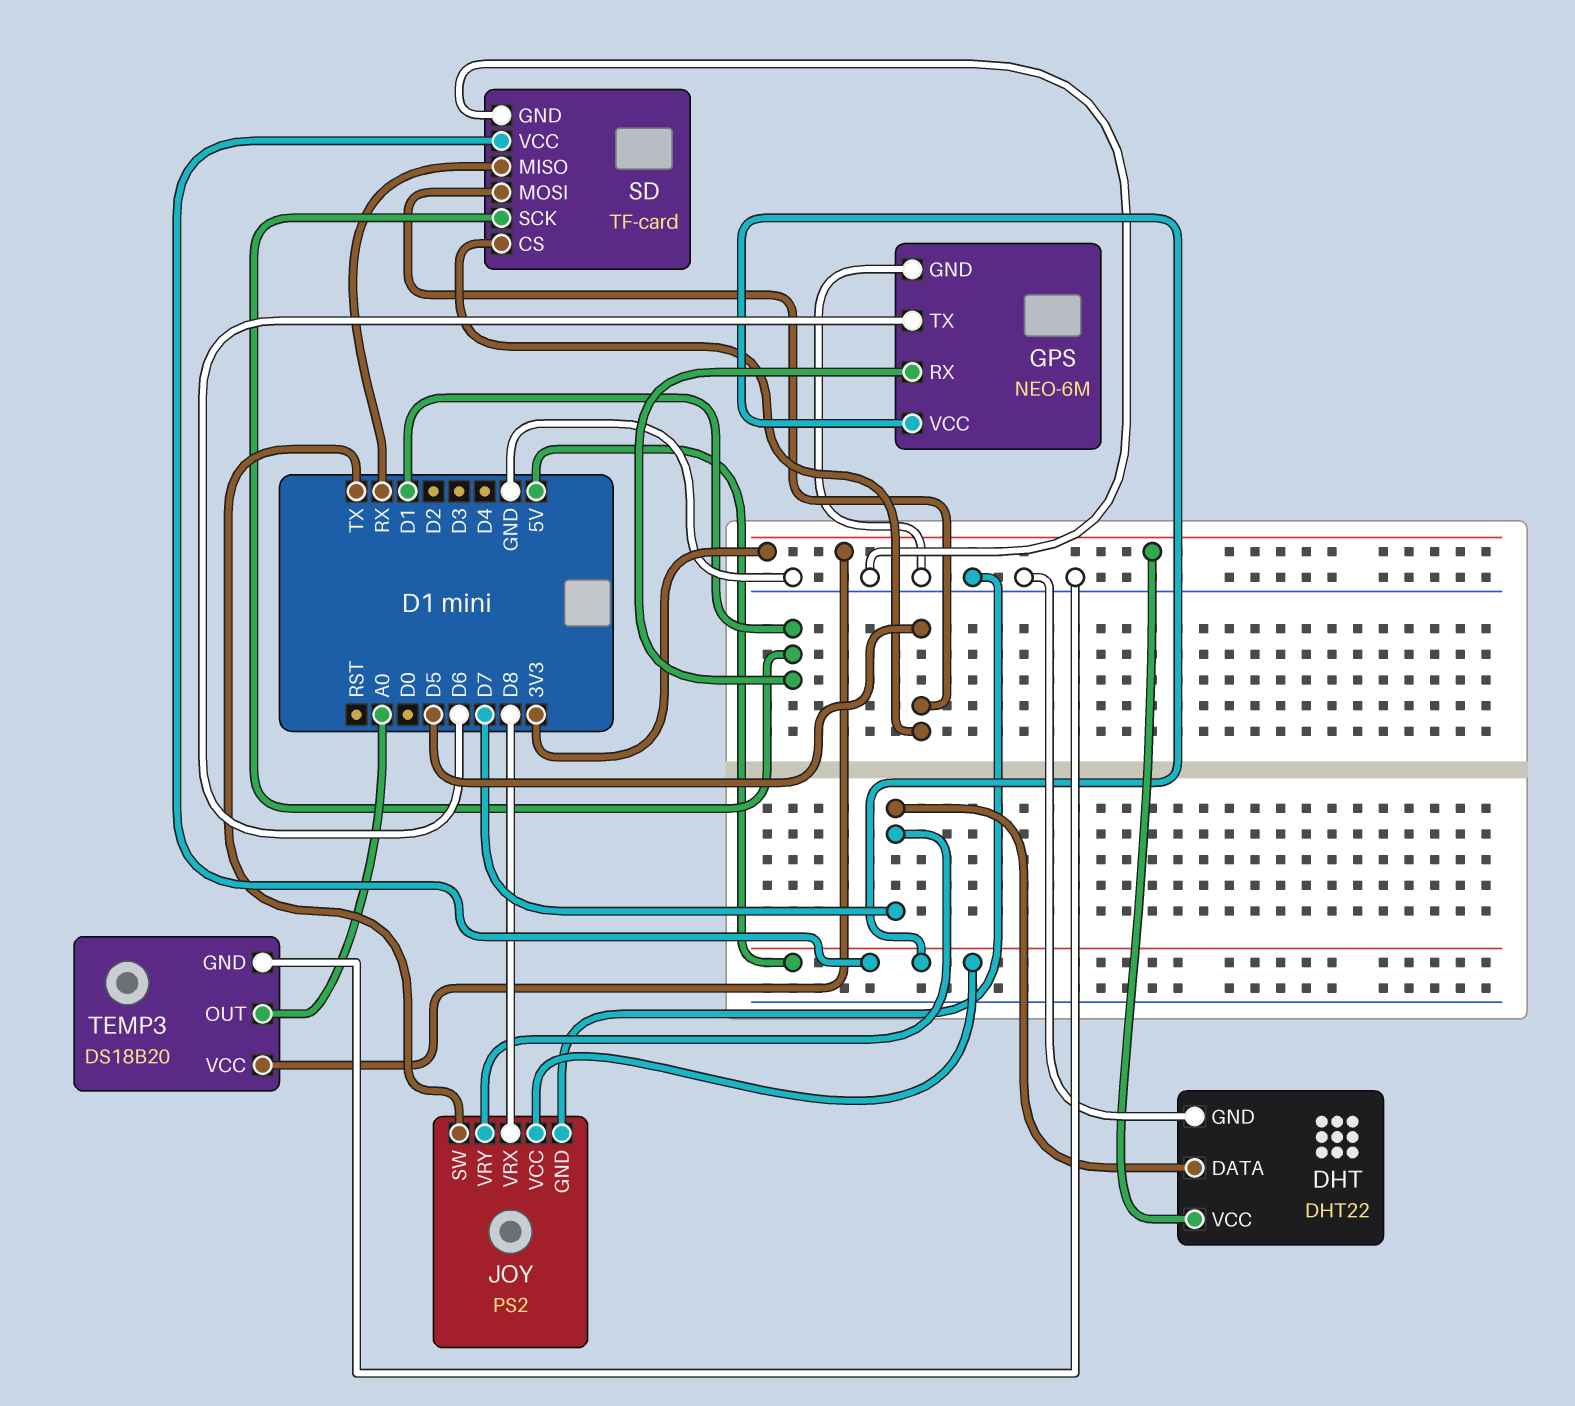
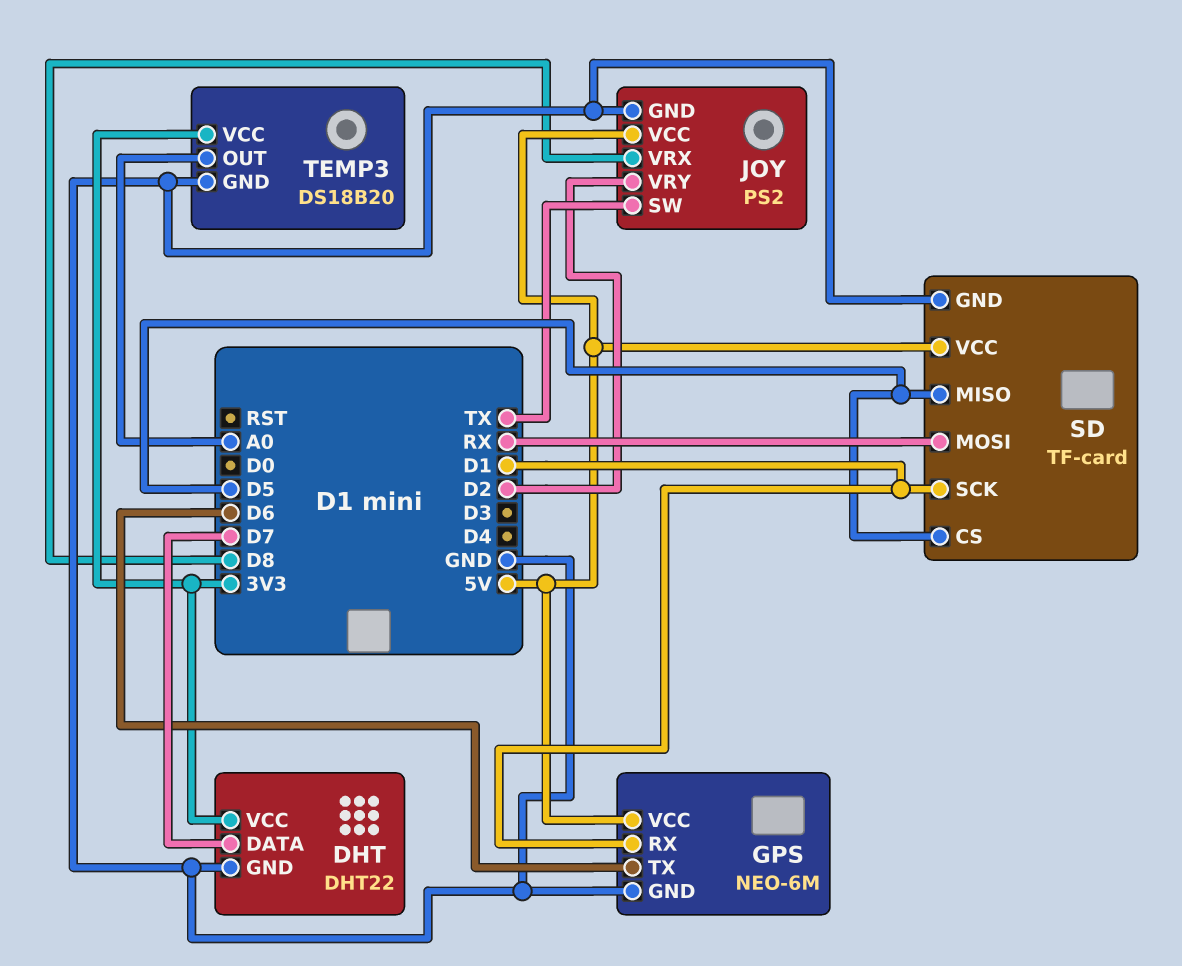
JOY pin VRY: D7 -> D2
SD pin MISO: RX -> D5
SD pin MOSI: D5 -> RX

